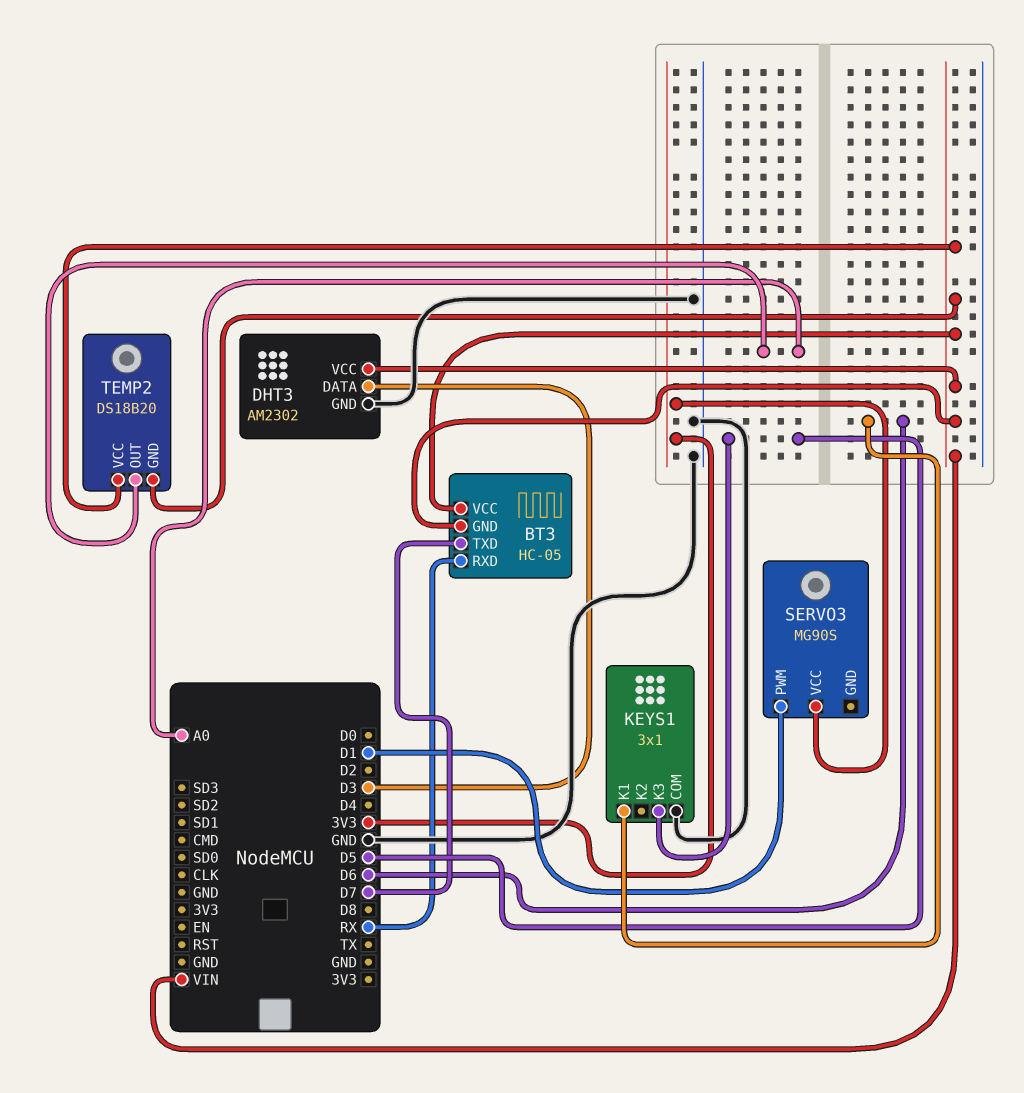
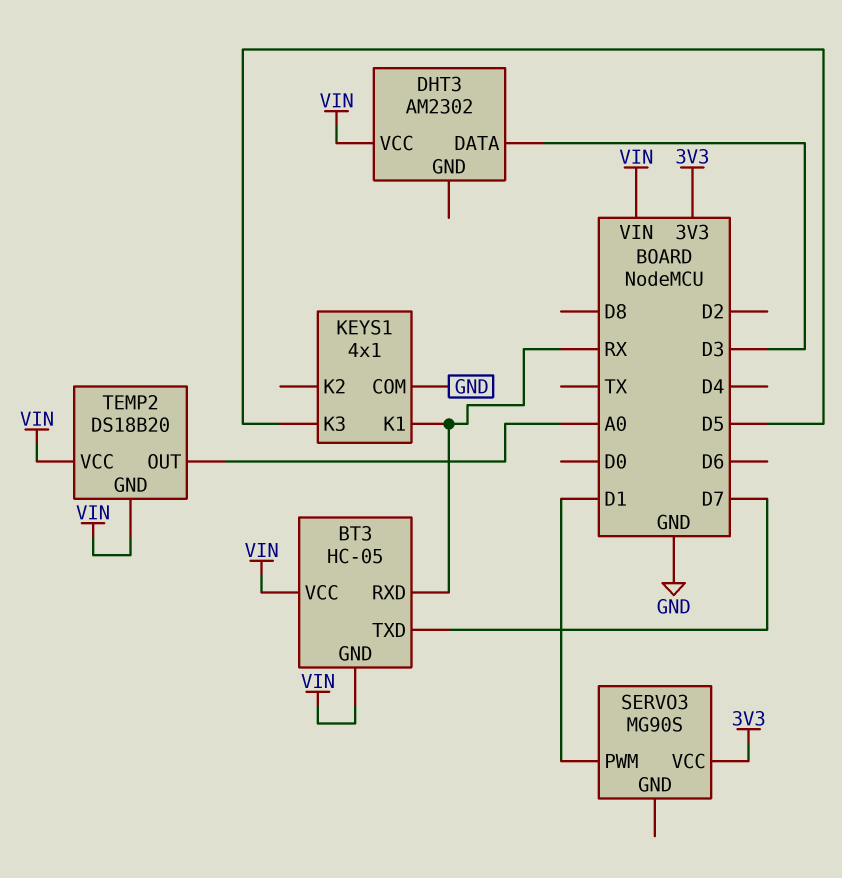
DHT3 pin GND: GND -> none
KEYS1: 3x1 -> 4x1
KEYS1 pin K1: D6 -> RX

